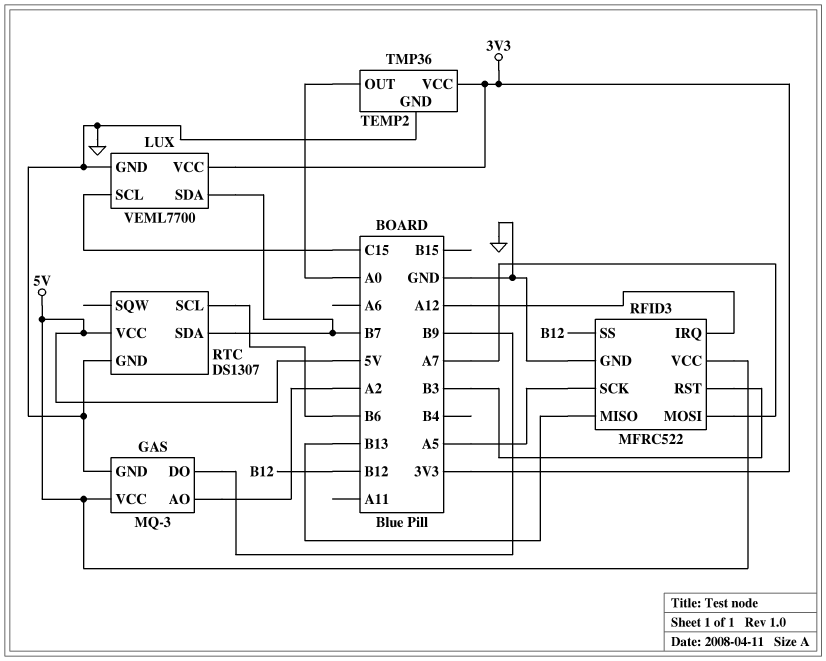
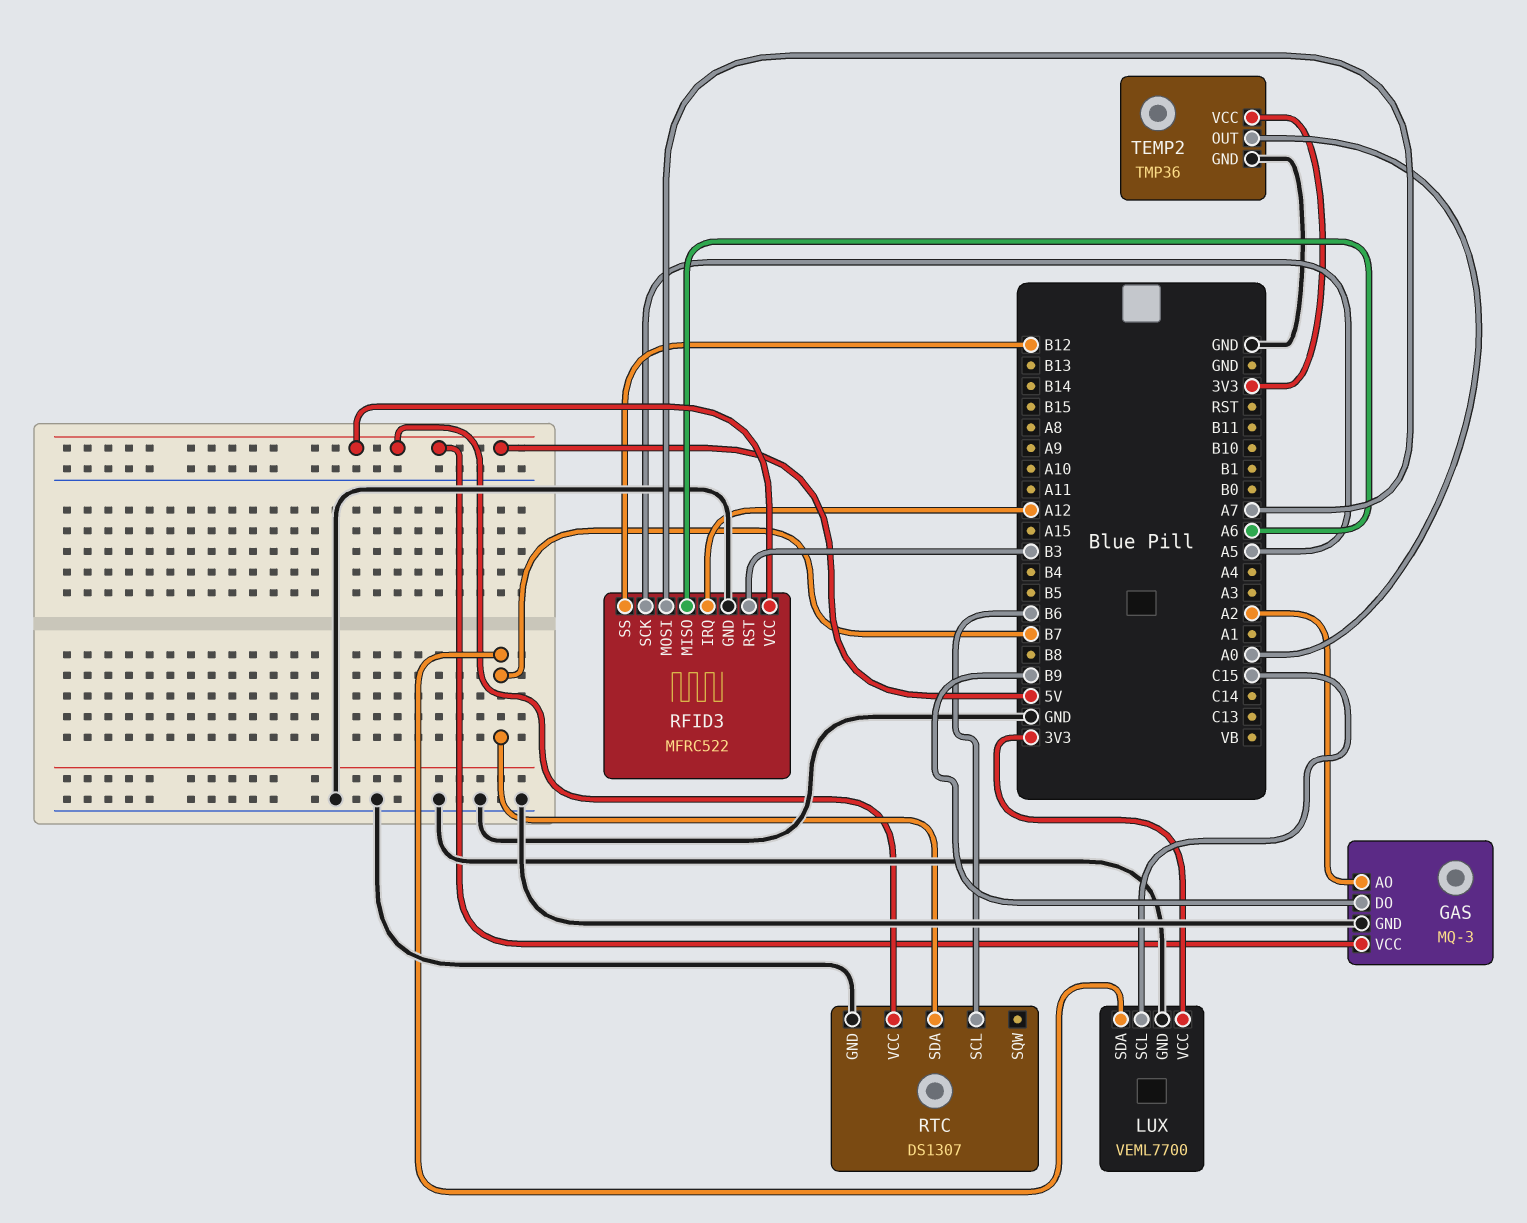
RFID3 pin MISO: B13 -> A6

